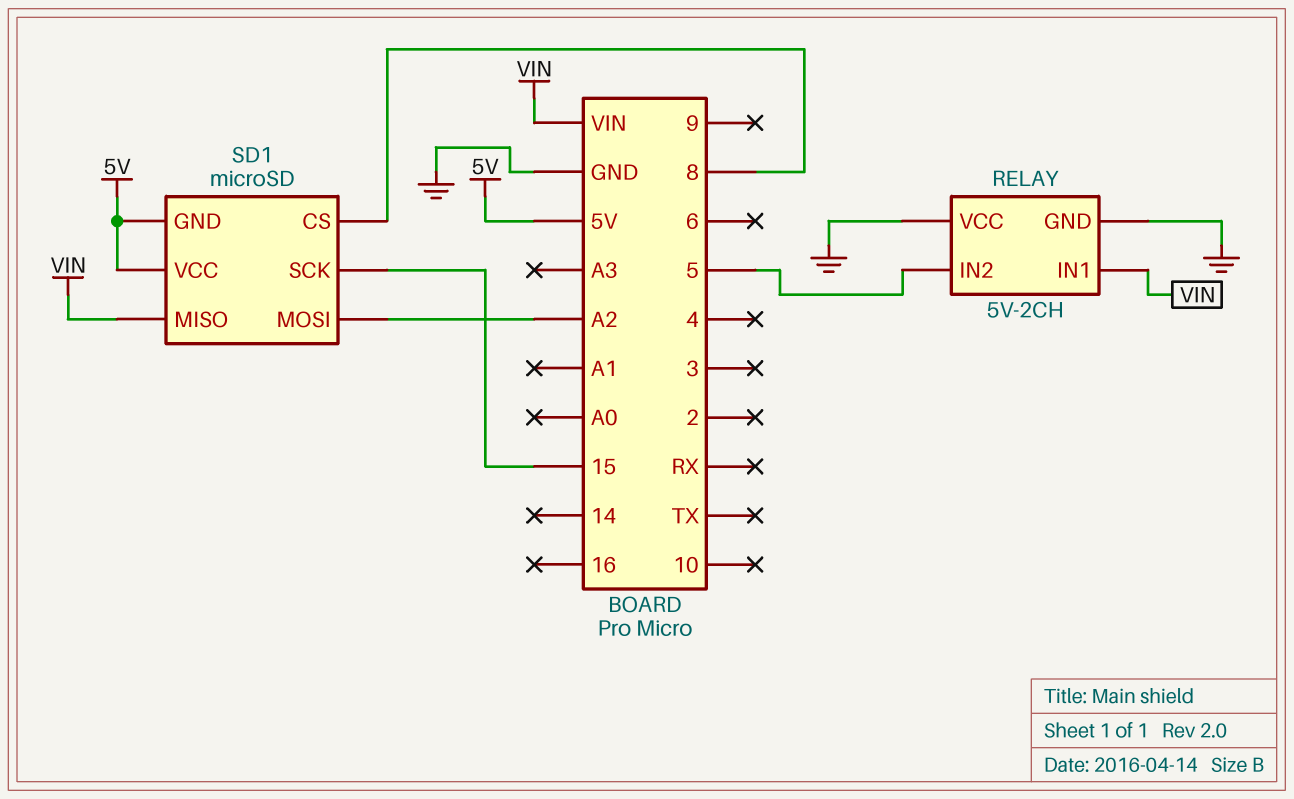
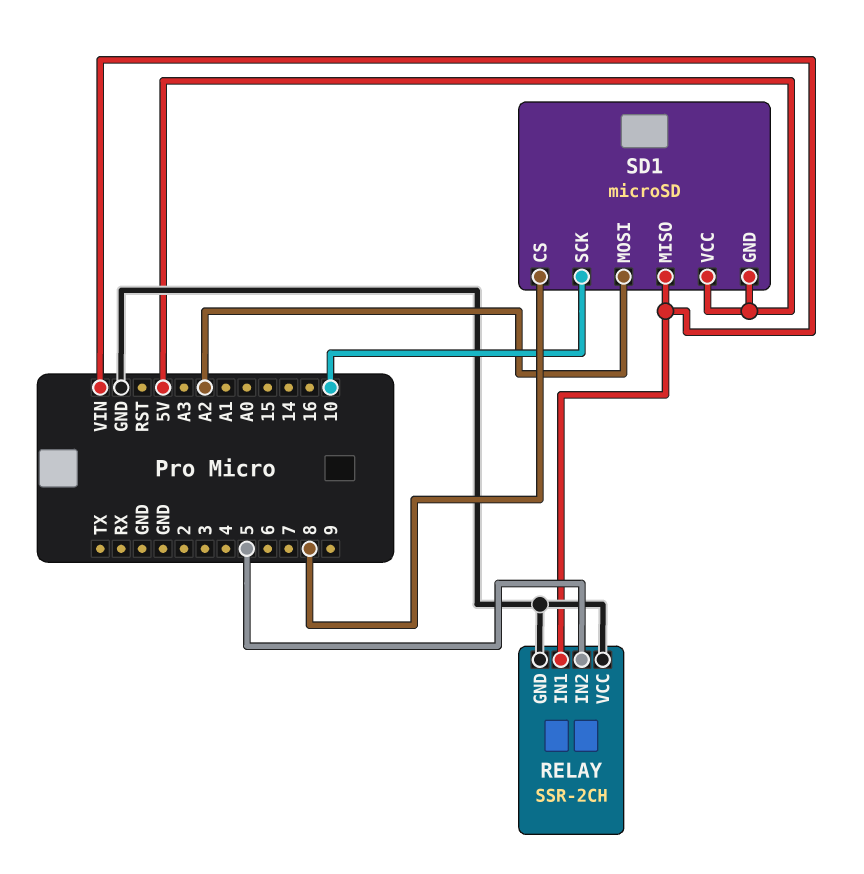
RELAY: 5V-2CH -> SSR-2CH
SD1 pin SCK: 15 -> 10

